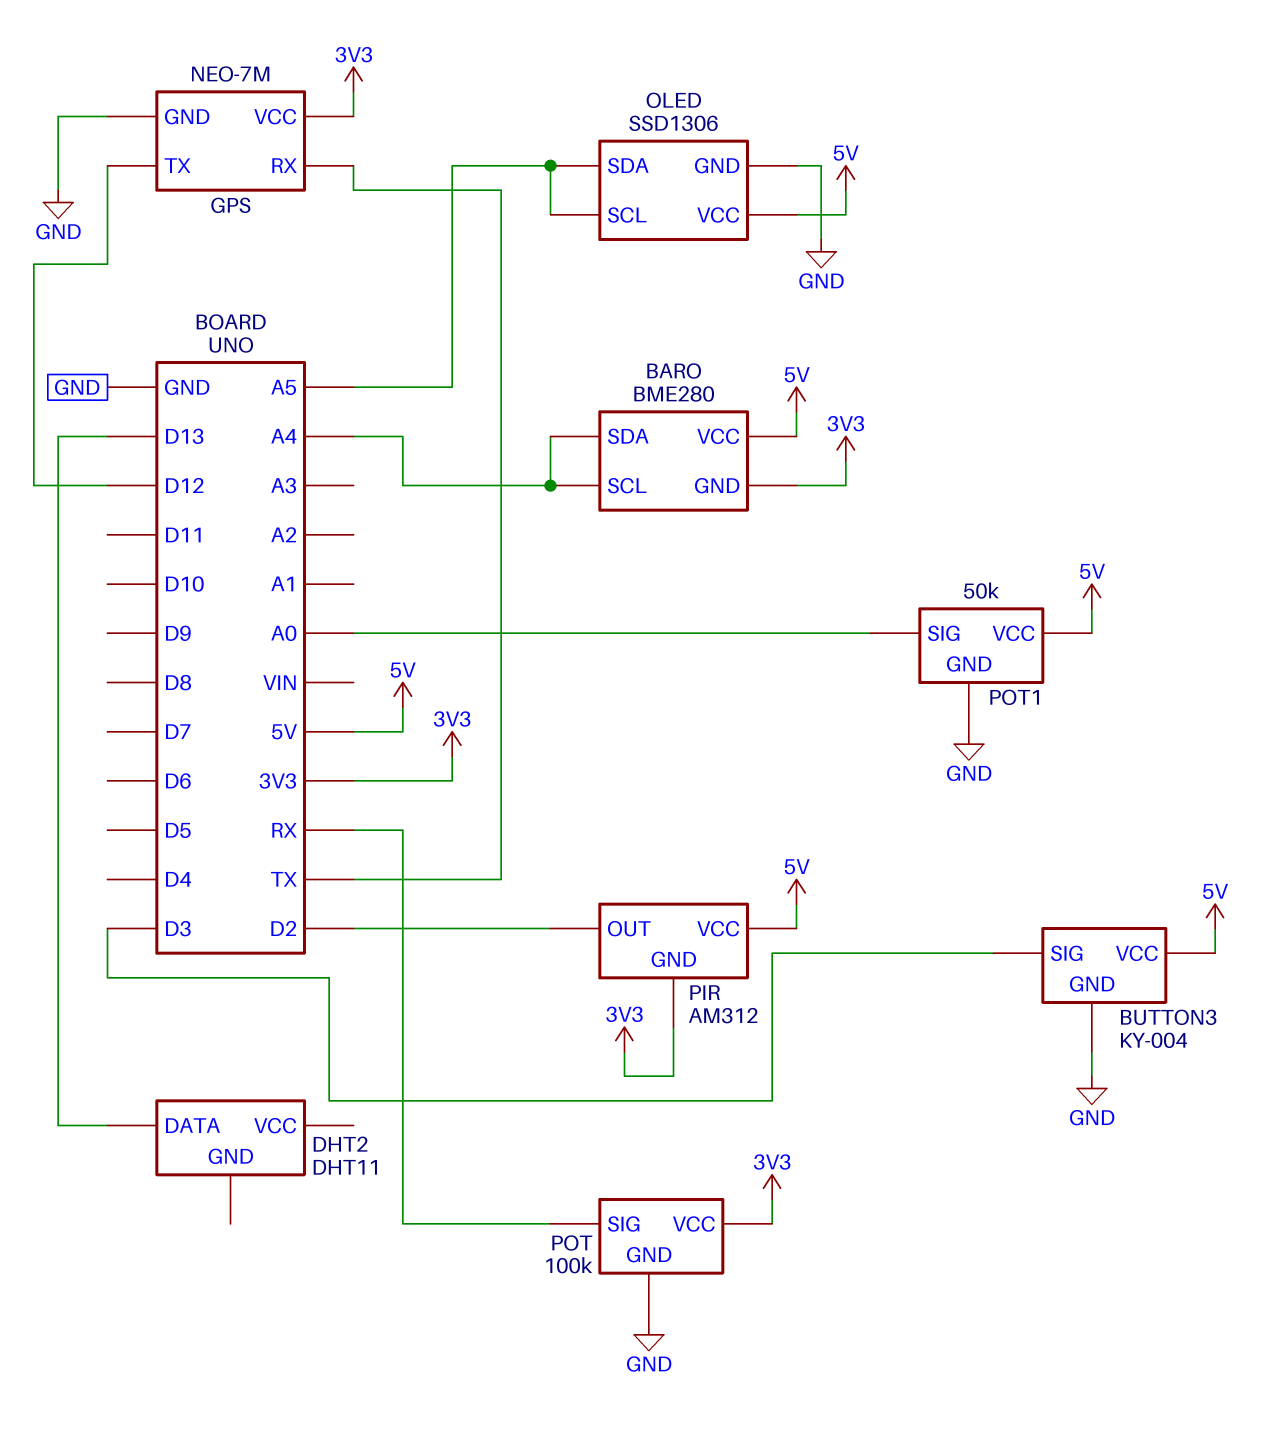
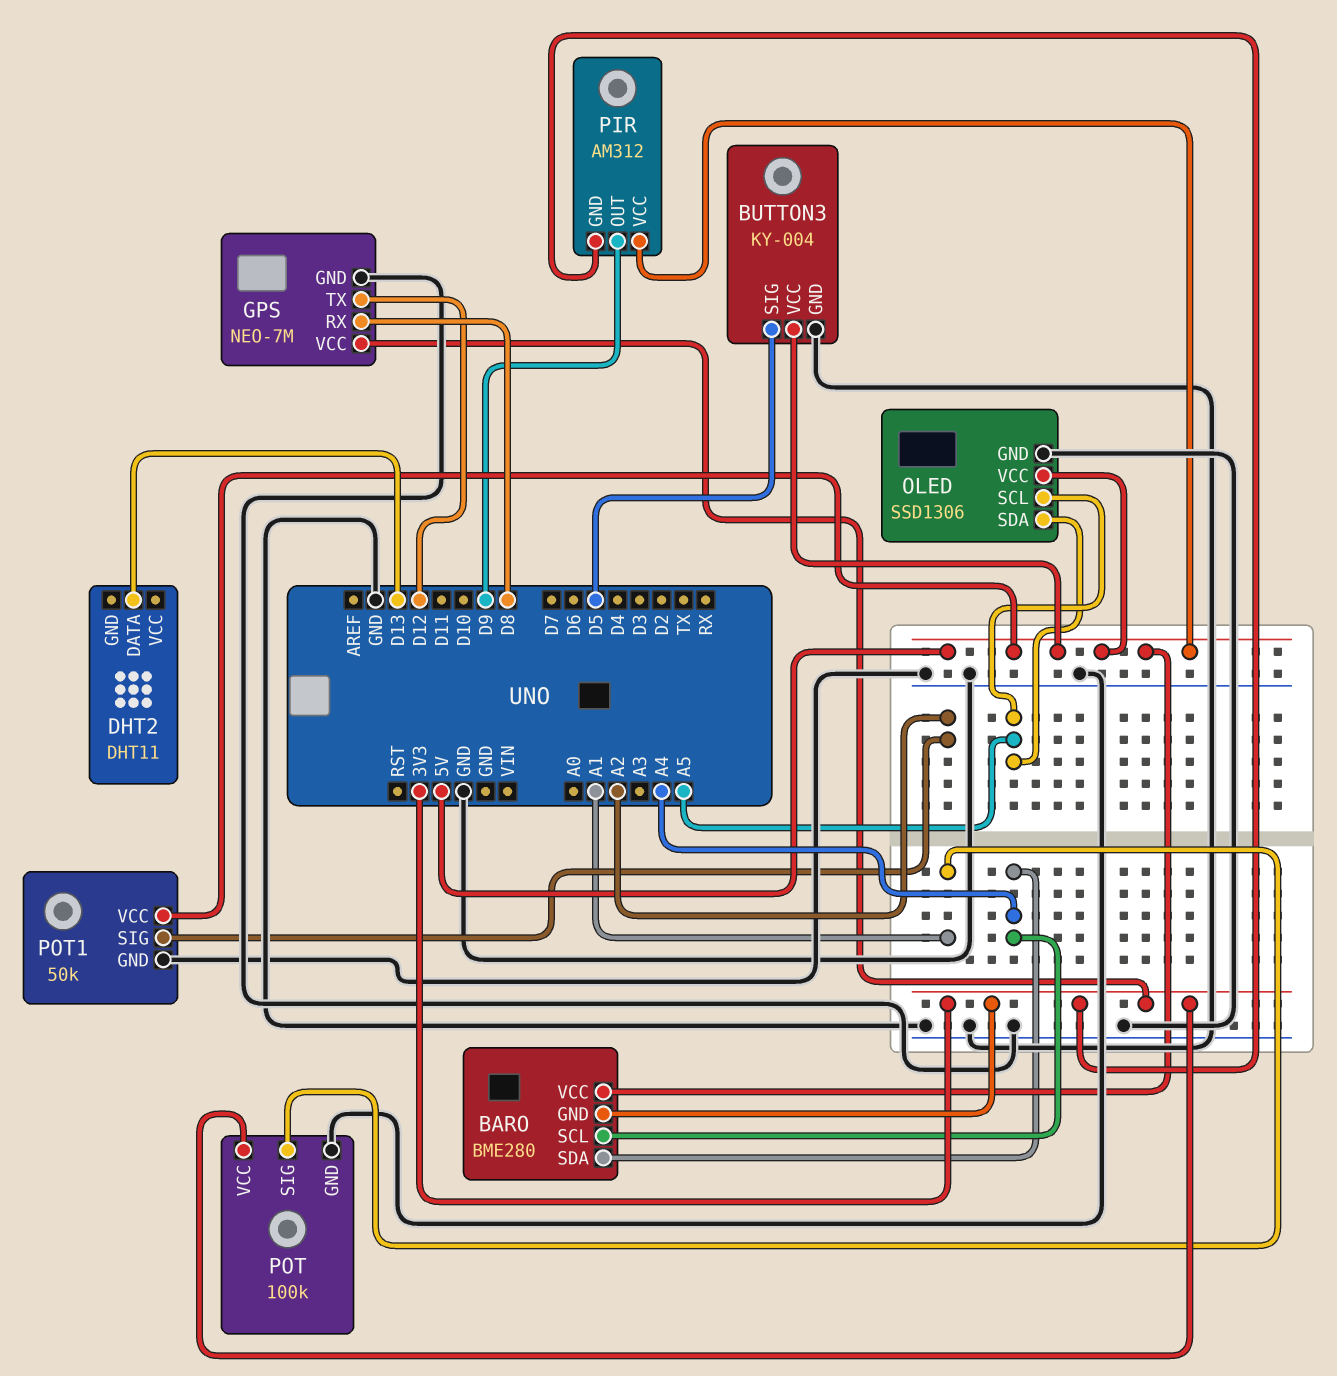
BUTTON3 pin SIG: D3 -> D5
GPS pin RX: TX -> D8
PIR pin OUT: D2 -> D9
POT pin SIG: RX -> A1
POT1 pin SIG: A0 -> A2

